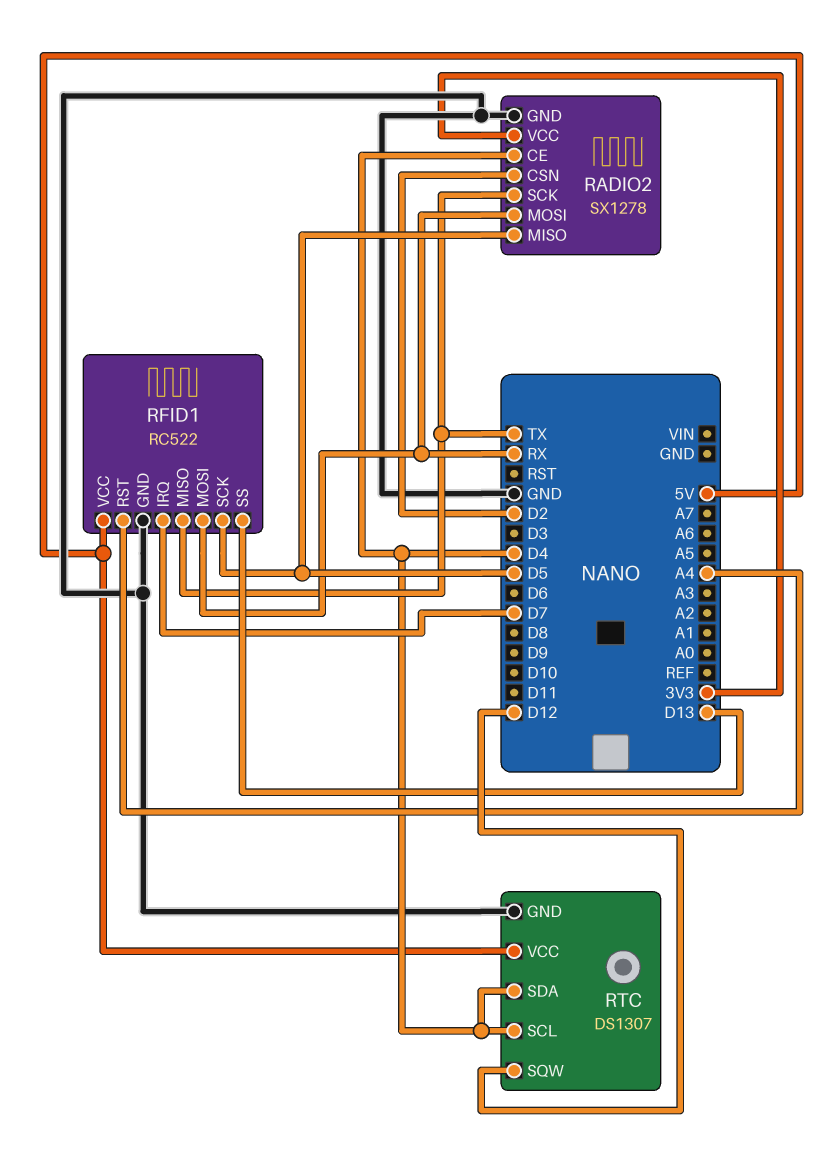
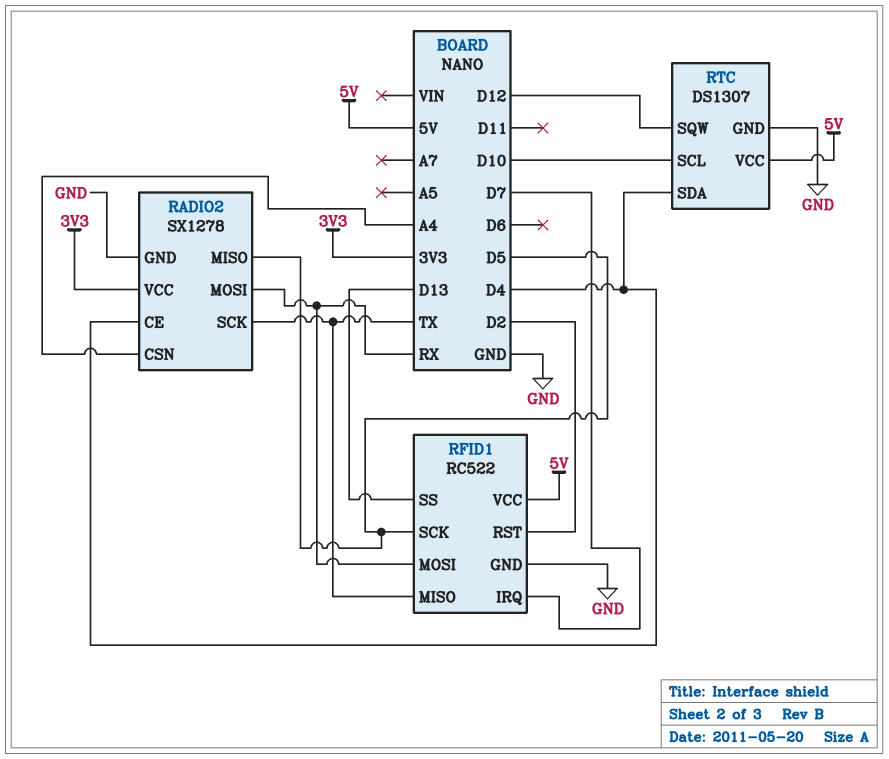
RADIO2 pin CSN: D2 -> A4
RFID1 pin RST: A4 -> D2
RTC pin SCL: D4 -> D10

